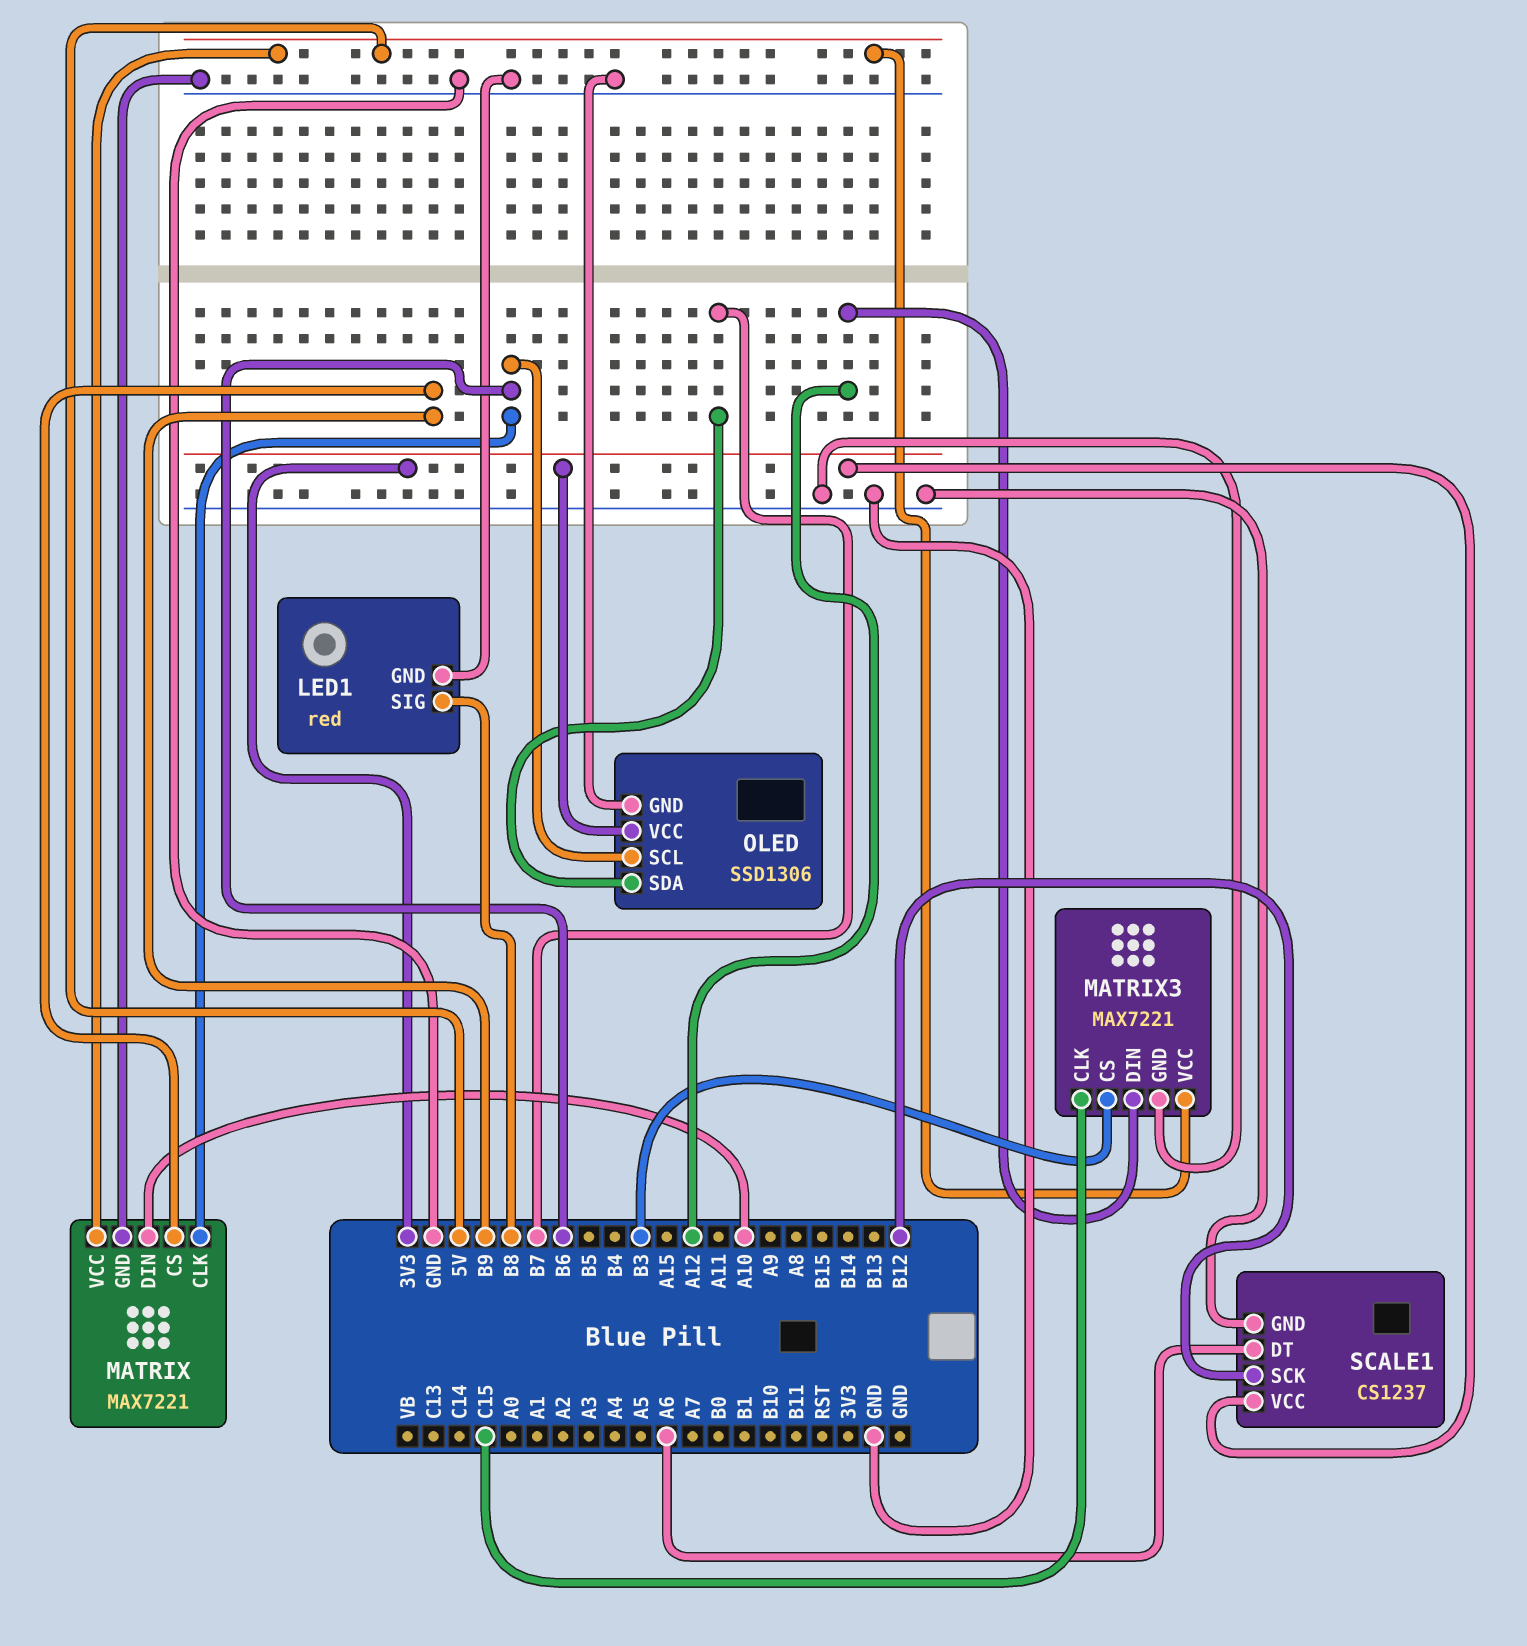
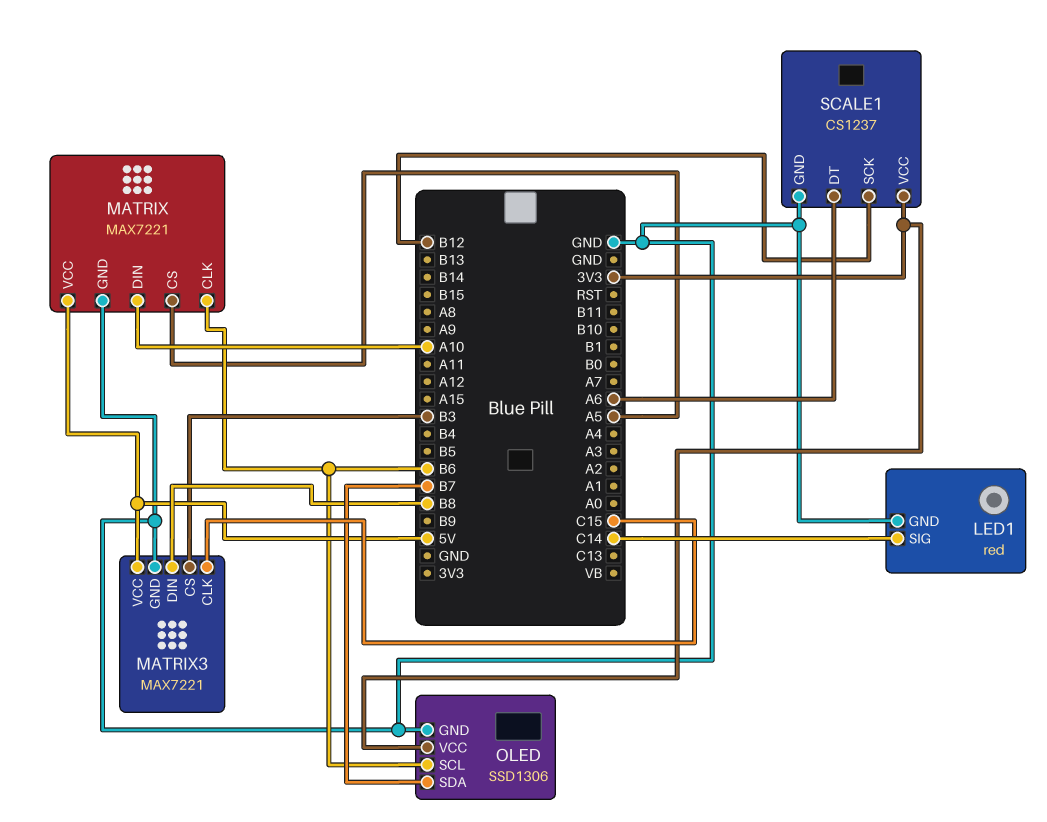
LED1 pin SIG: B8 -> C14
MATRIX pin CS: B9 -> A5
MATRIX3 pin DIN: A12 -> B8

